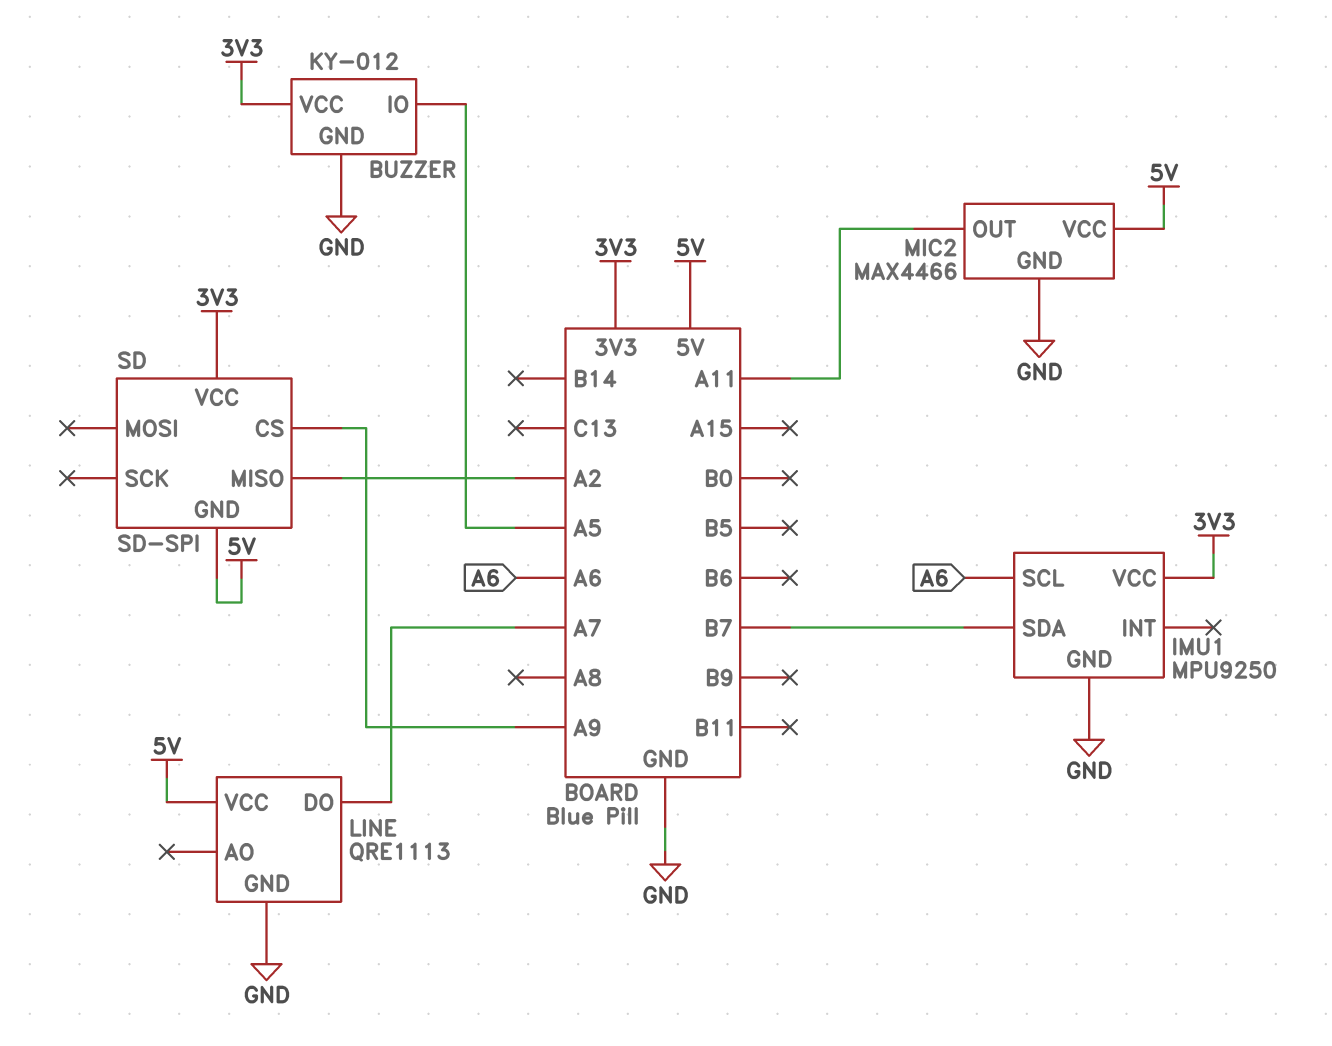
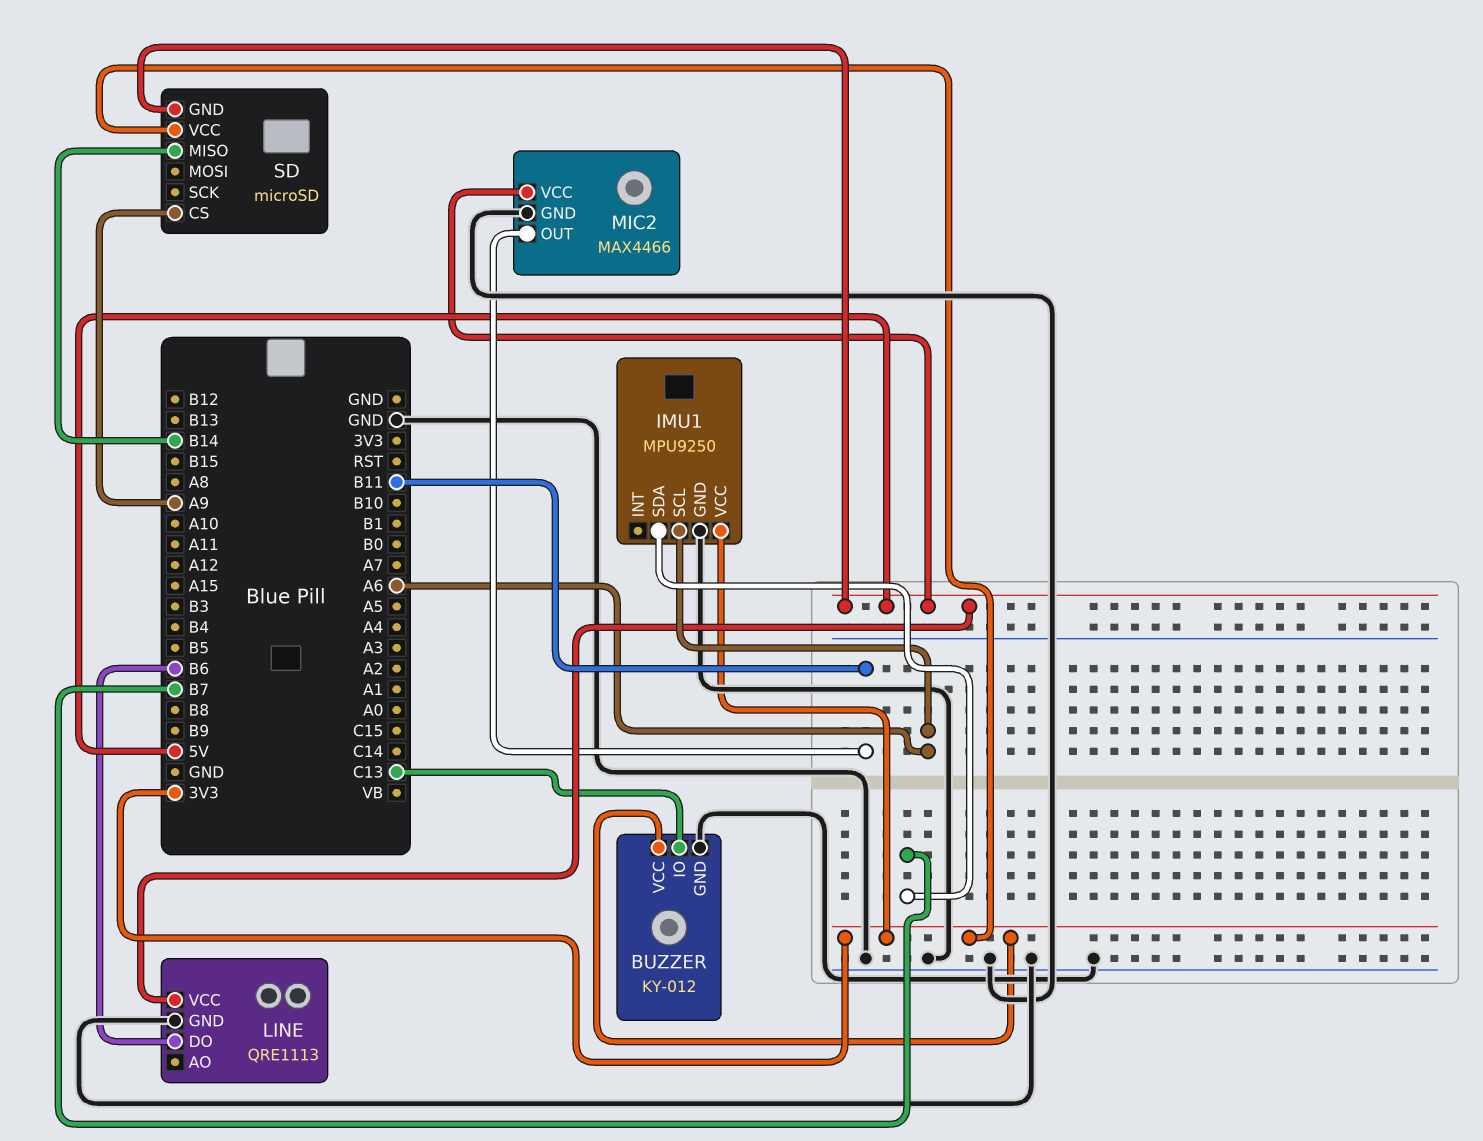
BUZZER pin IO: A5 -> C13
LINE pin DO: A7 -> B6
MIC2 pin OUT: A11 -> B11
SD: SD-SPI -> microSD
SD pin MISO: A2 -> B14

